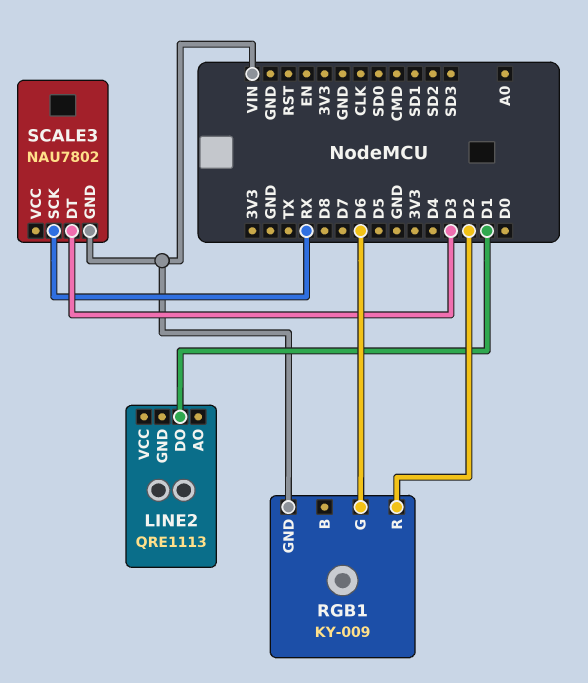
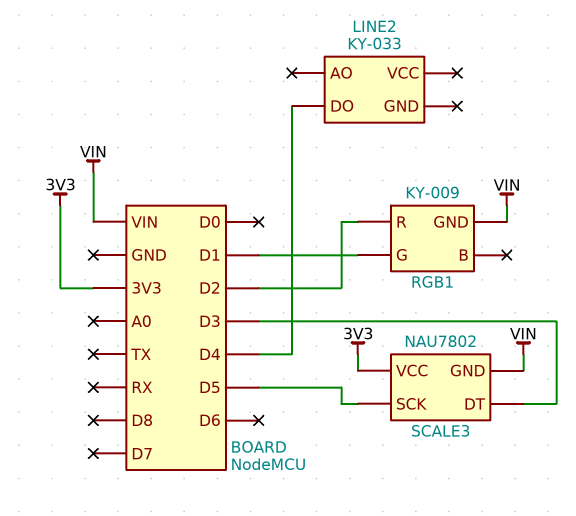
LINE2: QRE1113 -> KY-033
LINE2 pin DO: D1 -> D4
RGB1 pin G: D6 -> D1
SCALE3 pin SCK: RX -> D5
SCALE3 pin VCC: none -> 3V3

